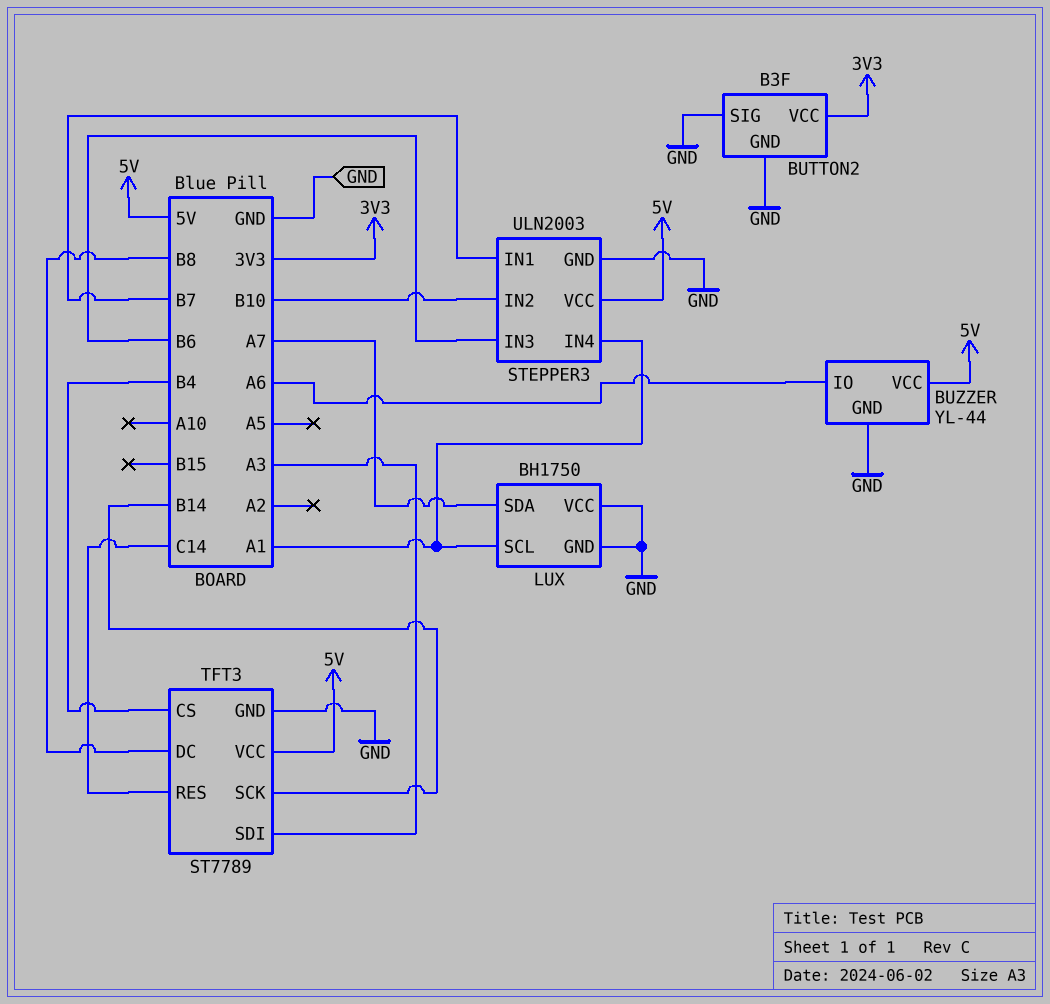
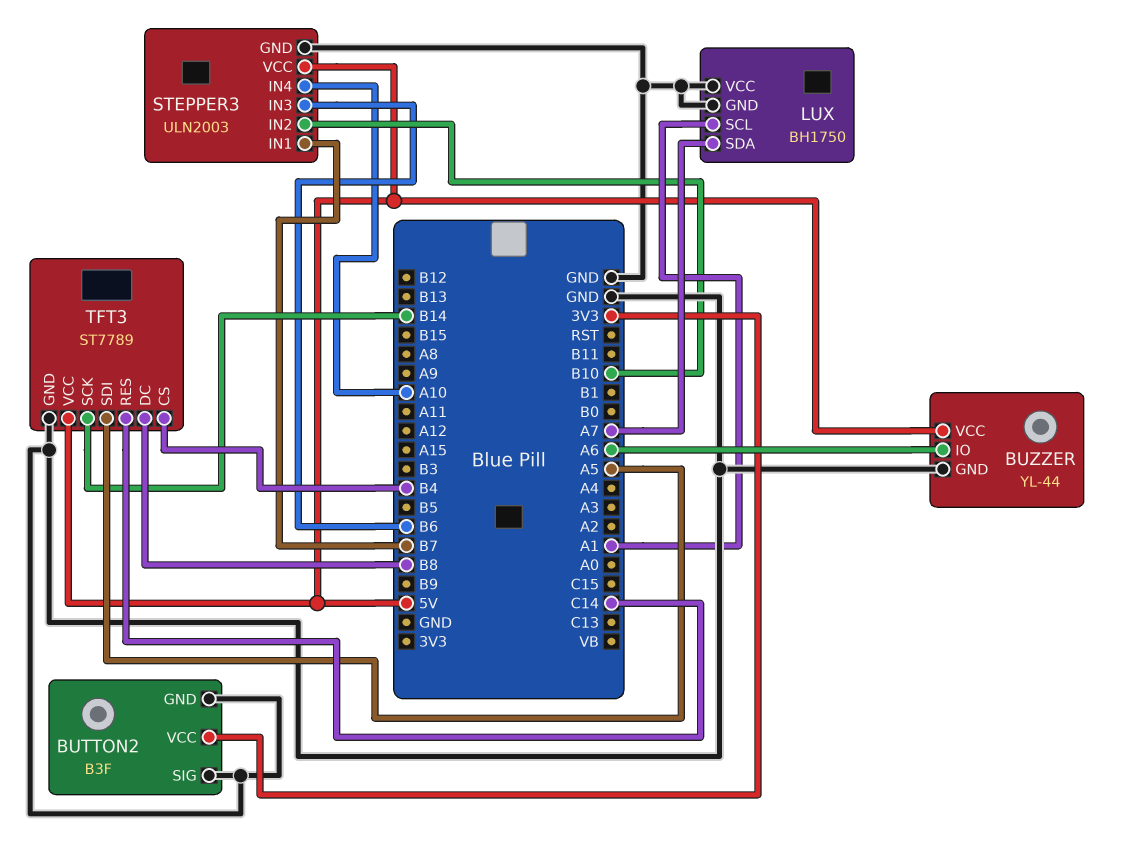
STEPPER3 pin IN4: A1 -> A10
TFT3 pin SDI: A3 -> A5

